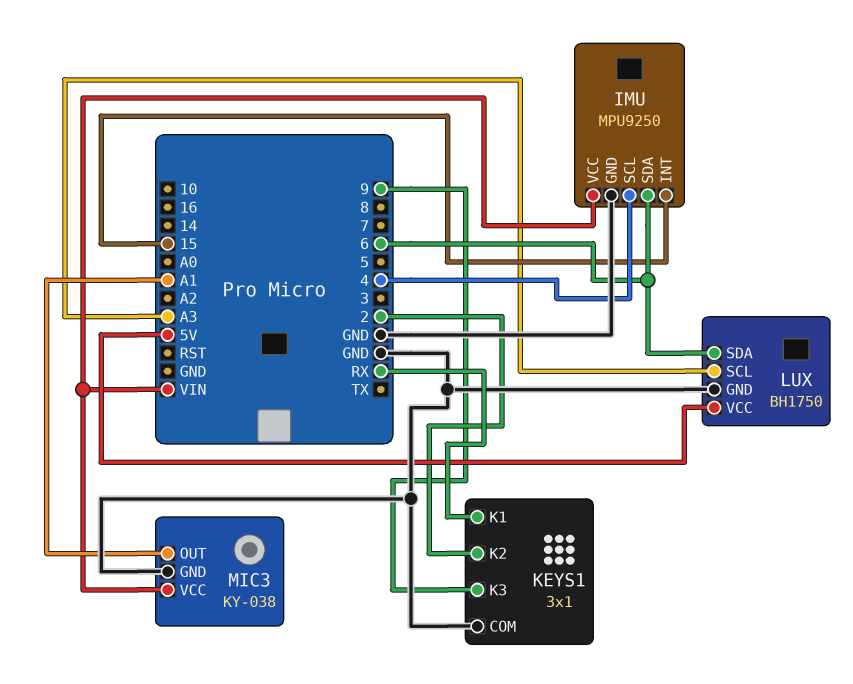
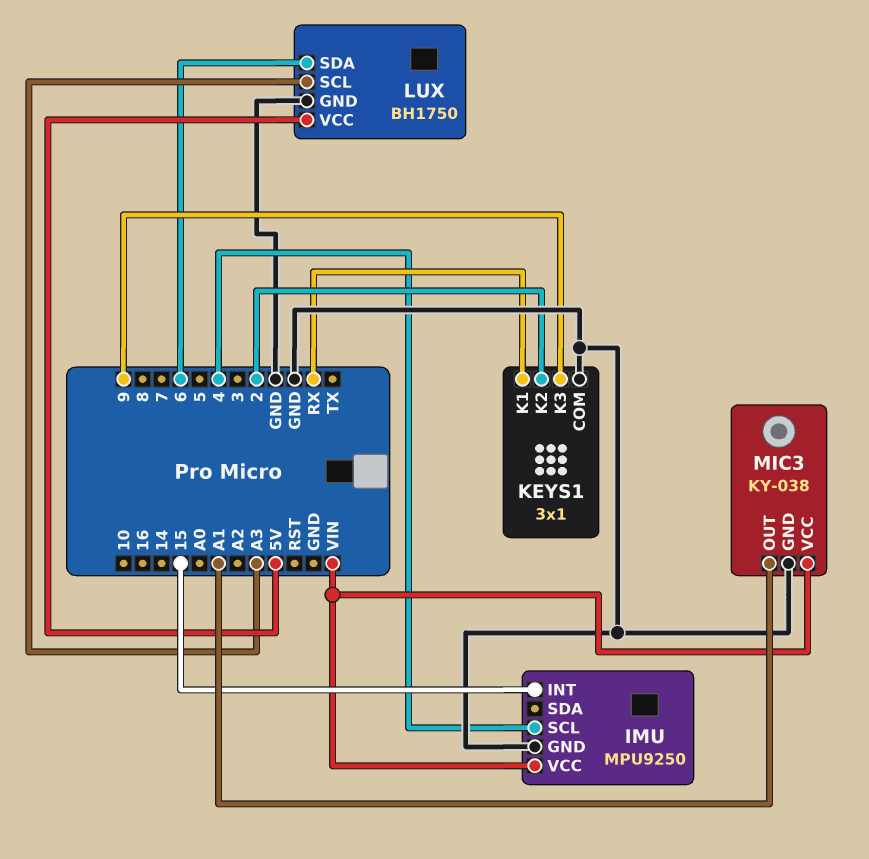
IMU pin SDA: 6 -> none

